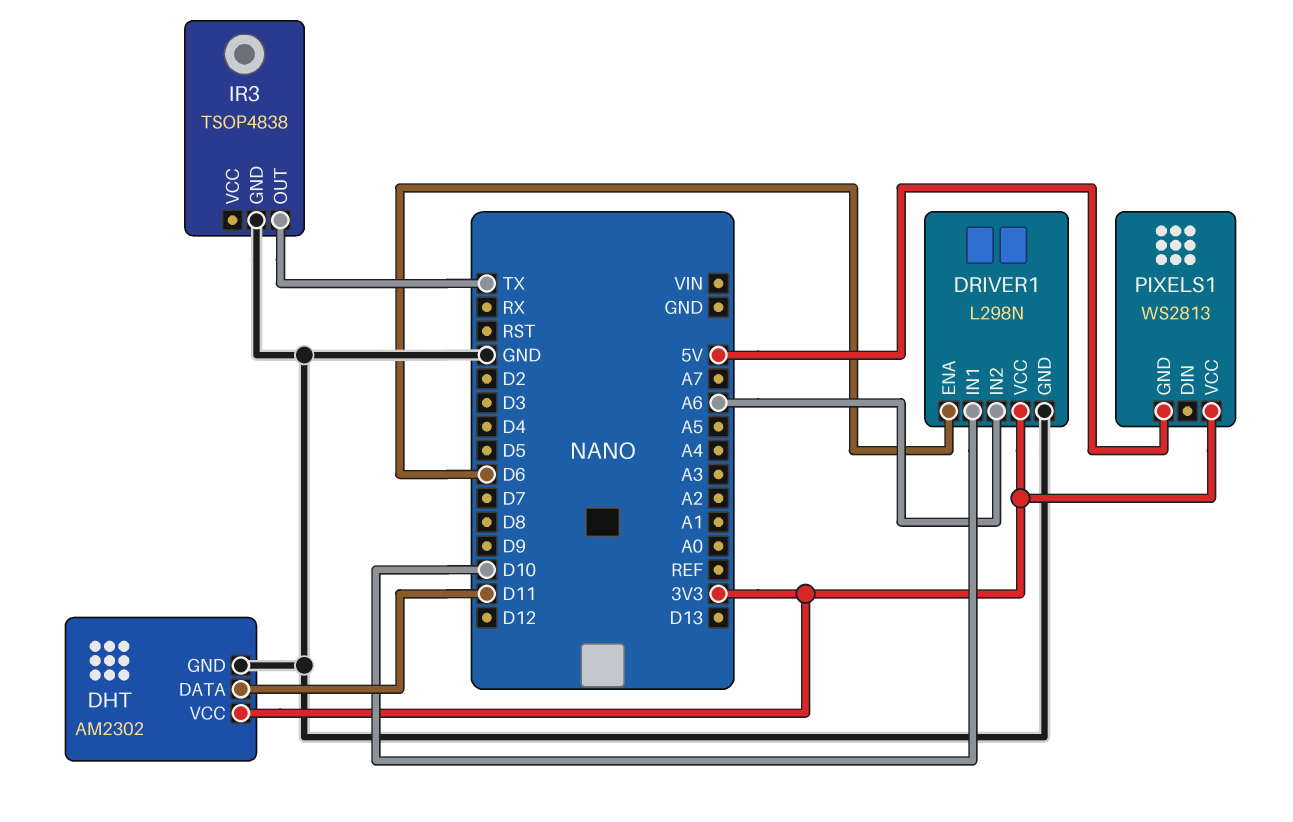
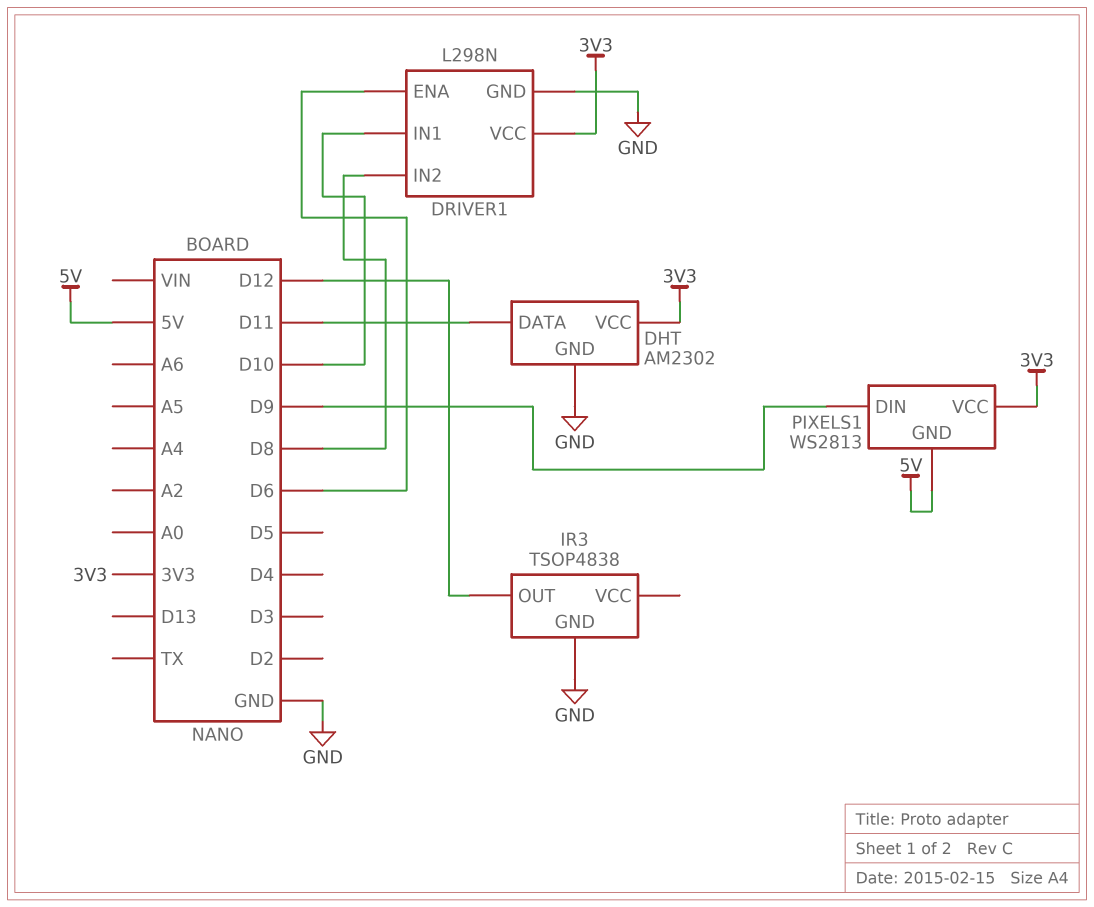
DRIVER1 pin IN2: A6 -> D8
IR3 pin OUT: TX -> D12
PIXELS1 pin DIN: none -> D9

